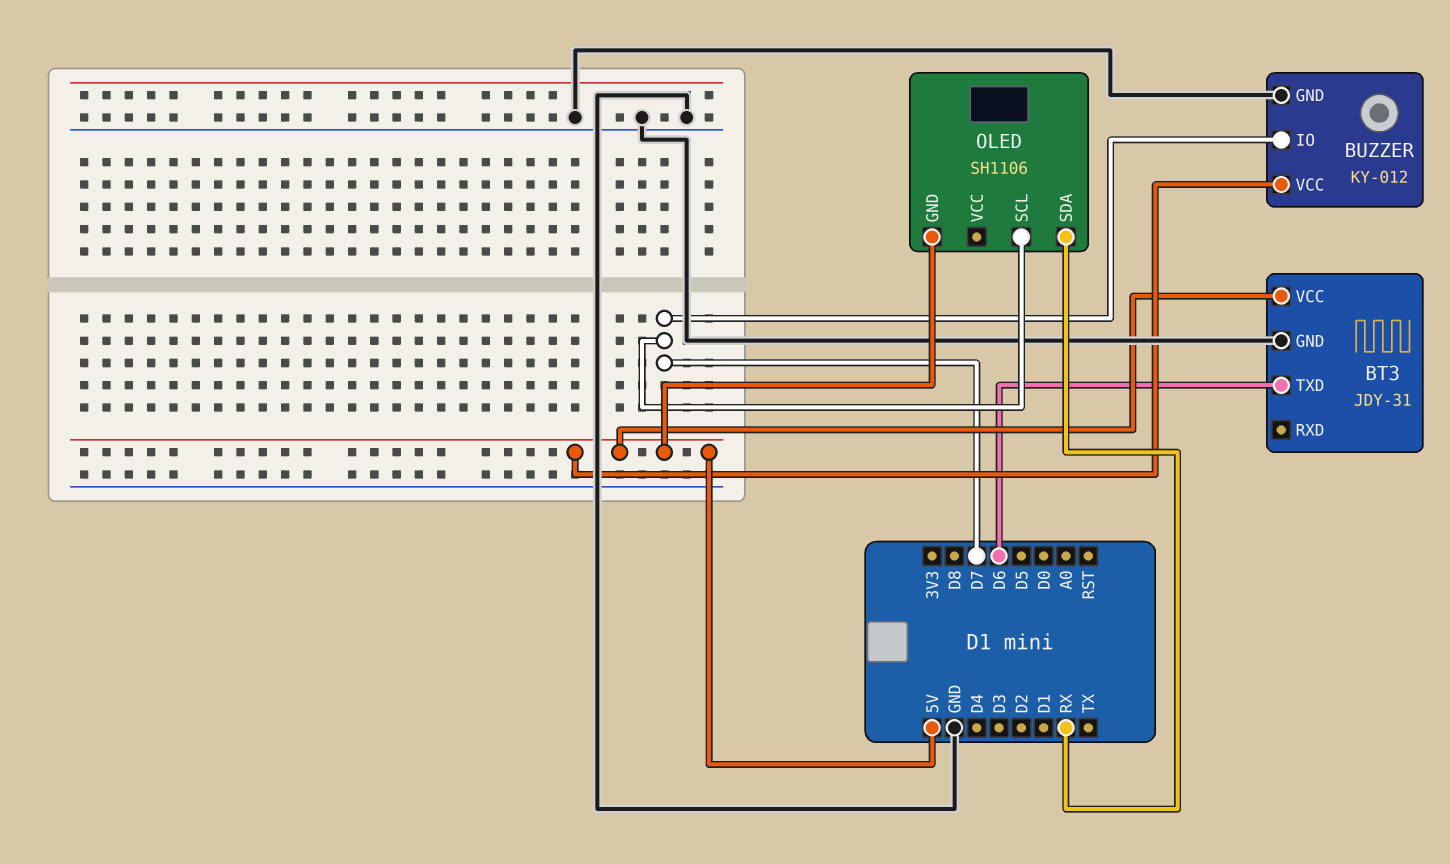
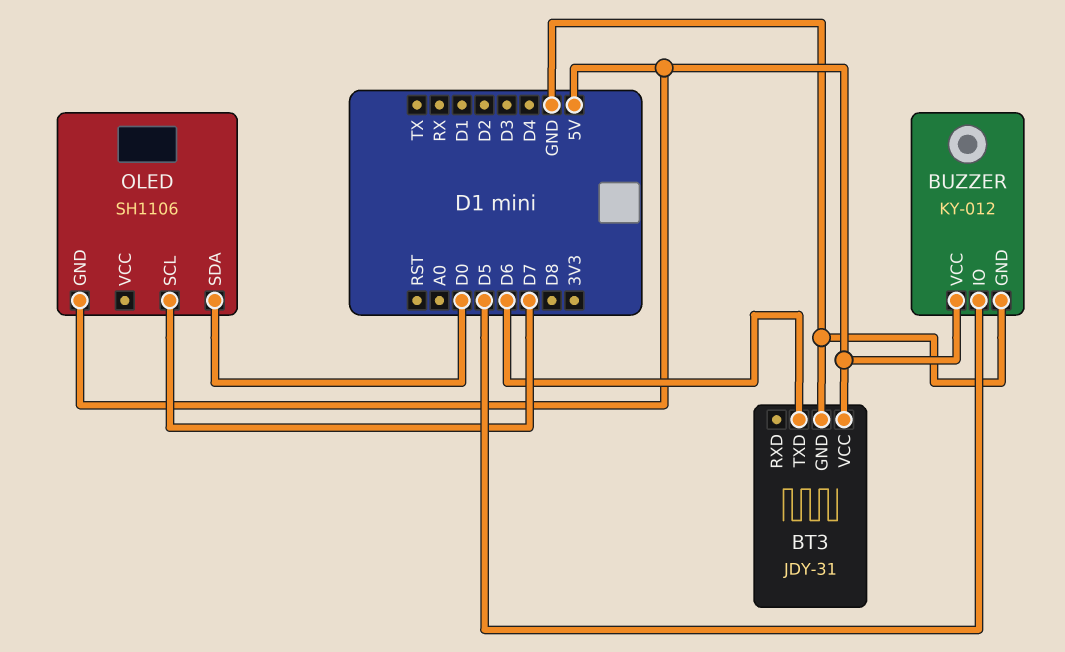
BUZZER pin IO: D7 -> D5
OLED pin SDA: RX -> D0

